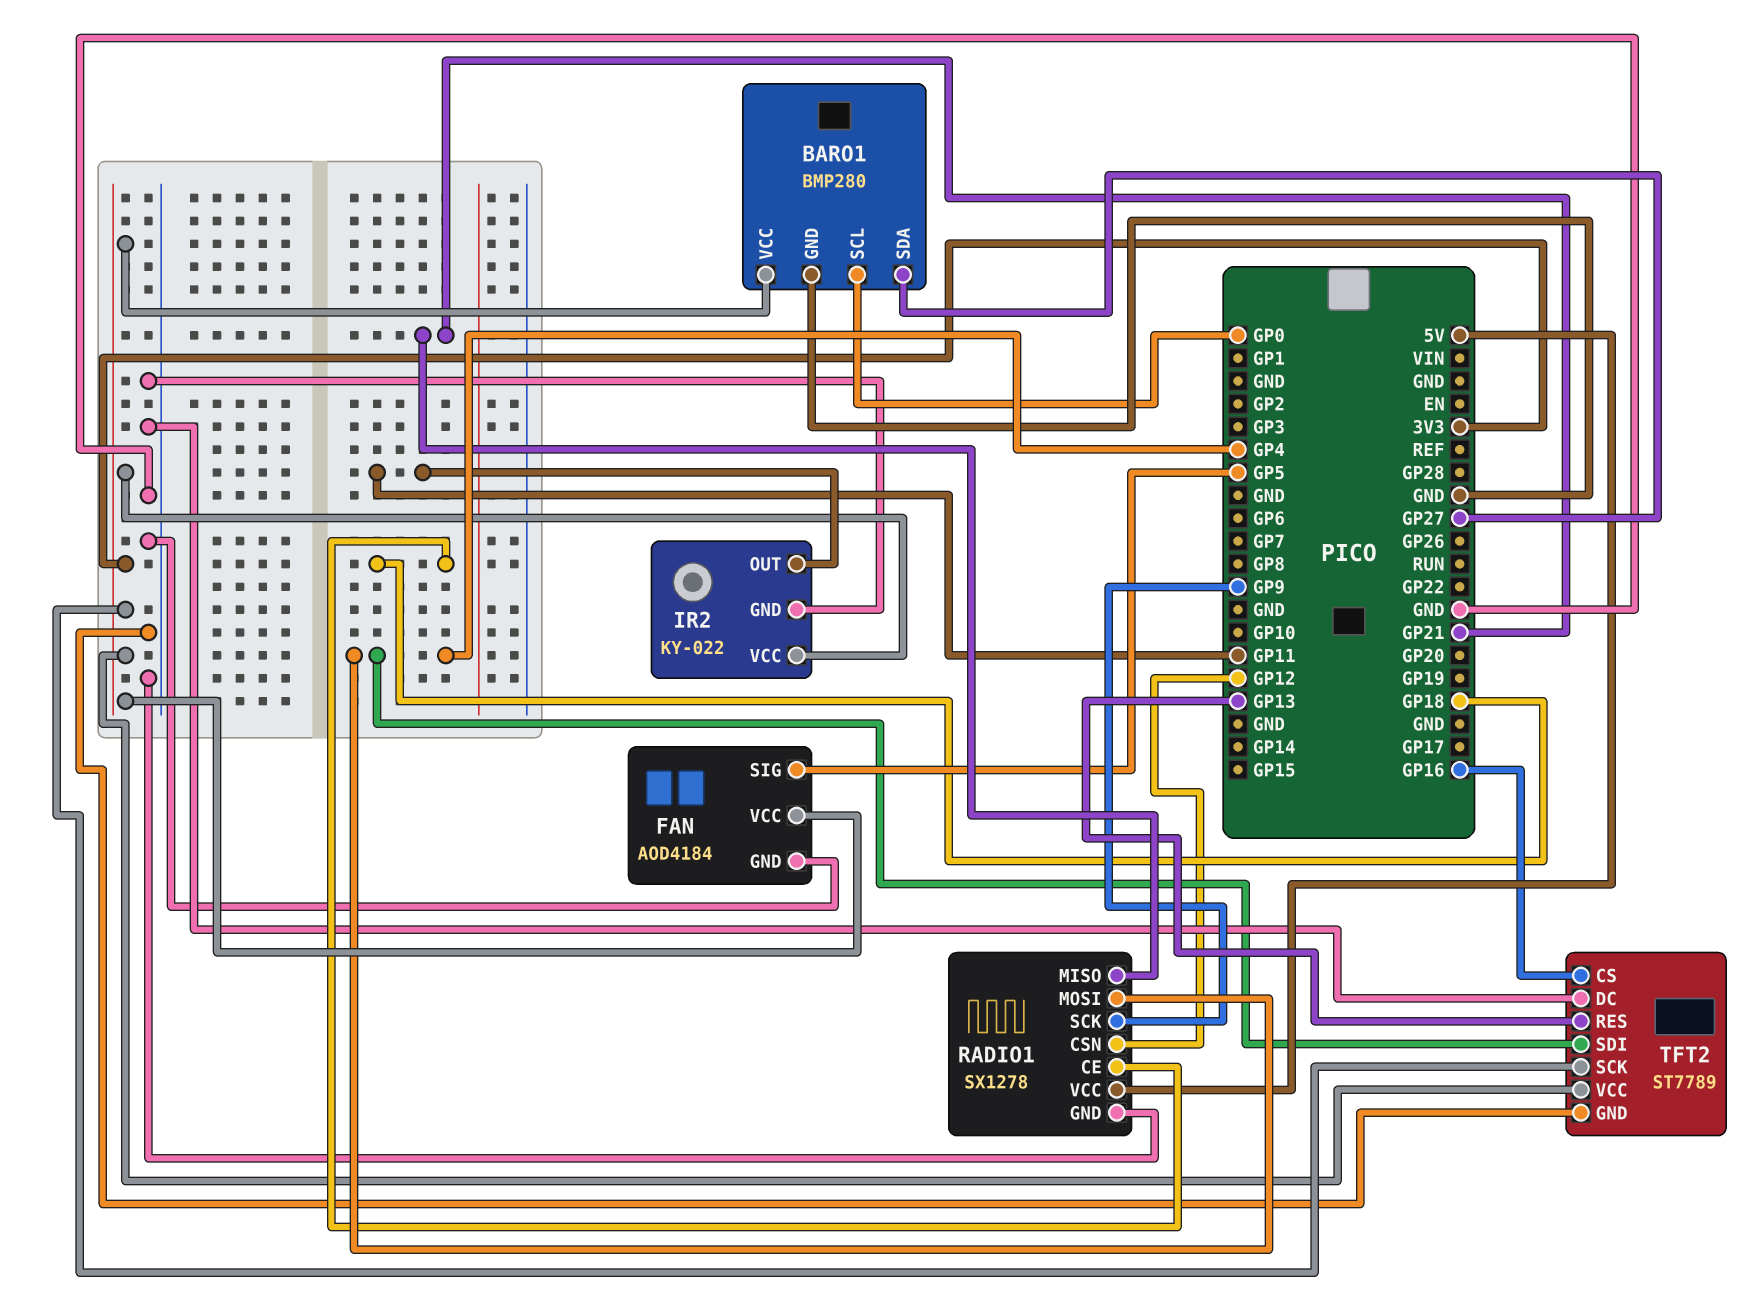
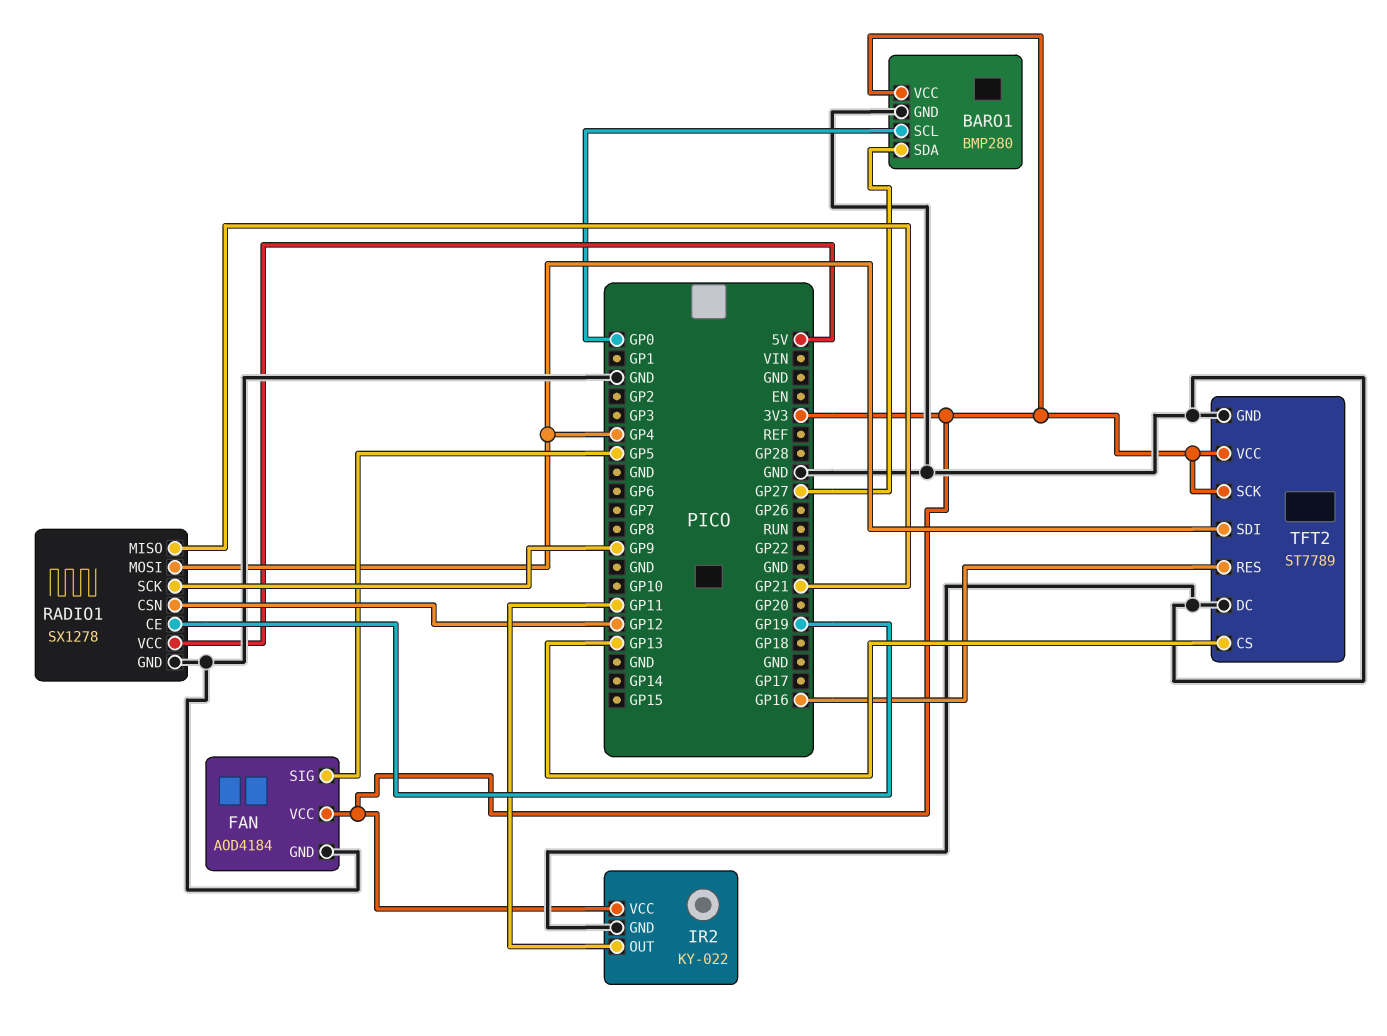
RADIO1 pin CE: GP18 -> GP19
TFT2 pin CS: GP16 -> GP13
TFT2 pin RES: GP13 -> GP16

